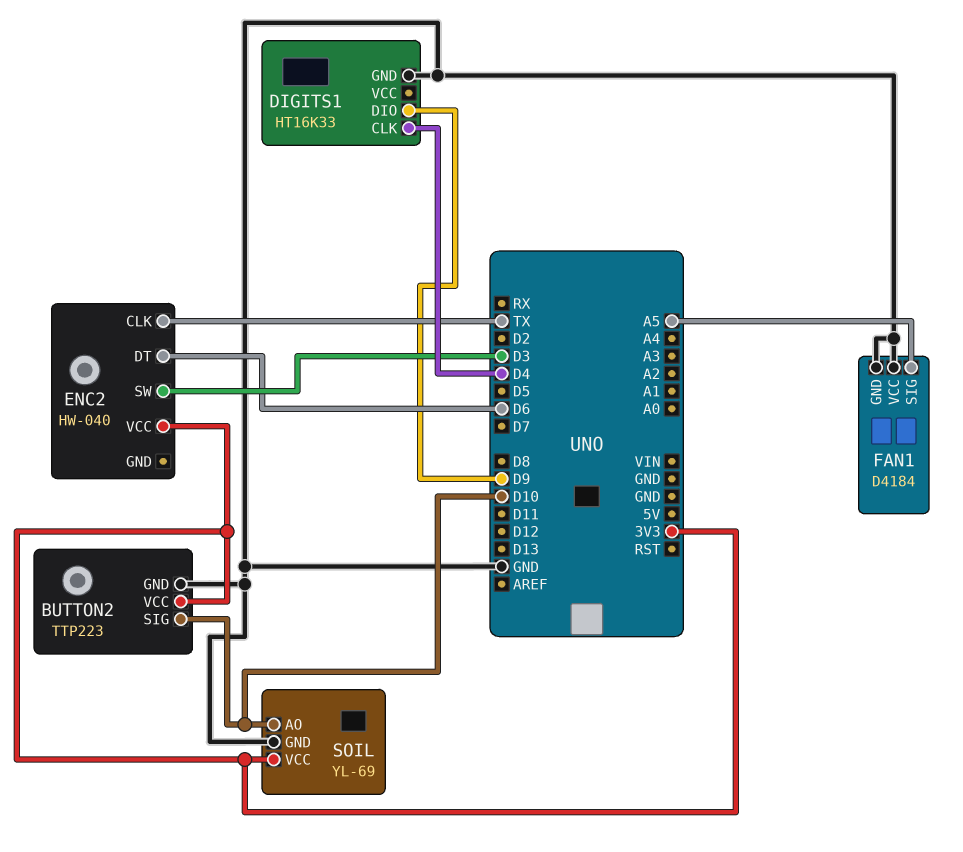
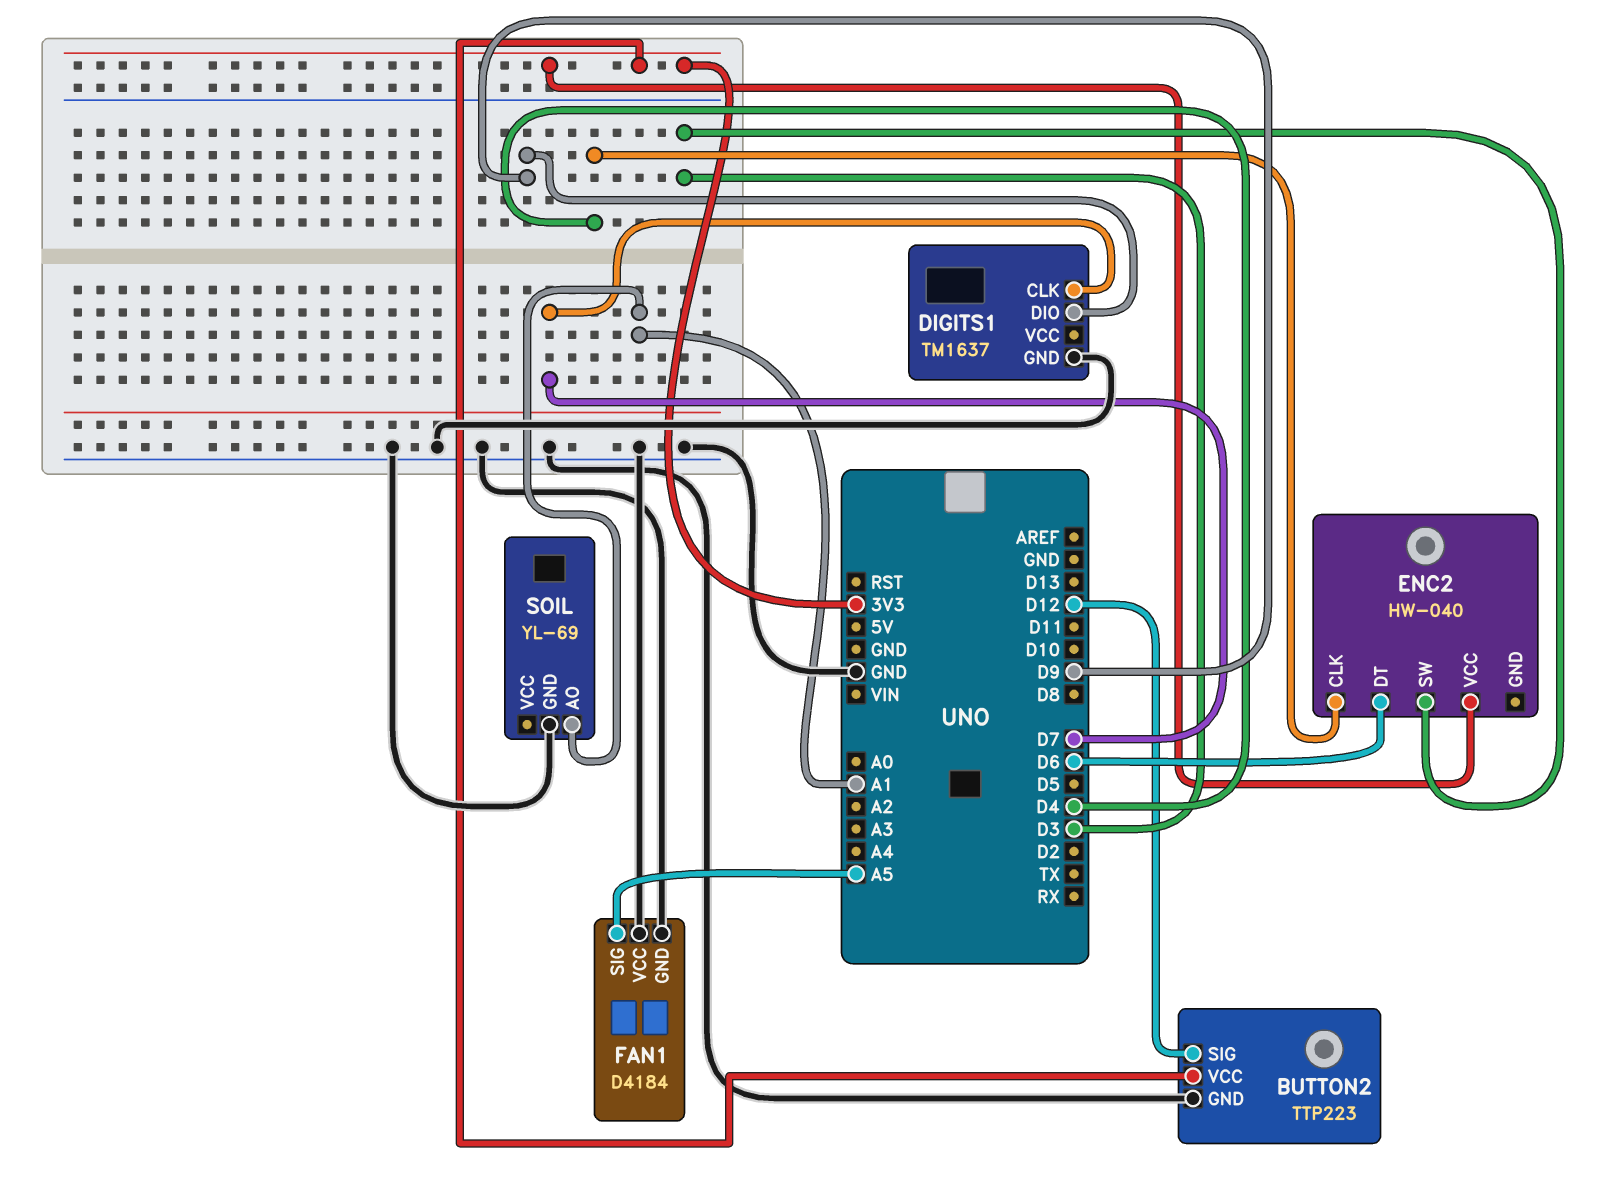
BUTTON2 pin SIG: D10 -> D12
DIGITS1: HT16K33 -> TM1637
DIGITS1 pin CLK: D4 -> D7
ENC2 pin CLK: TX -> D4
SOIL pin AO: D10 -> A1
SOIL pin VCC: 3V3 -> none

